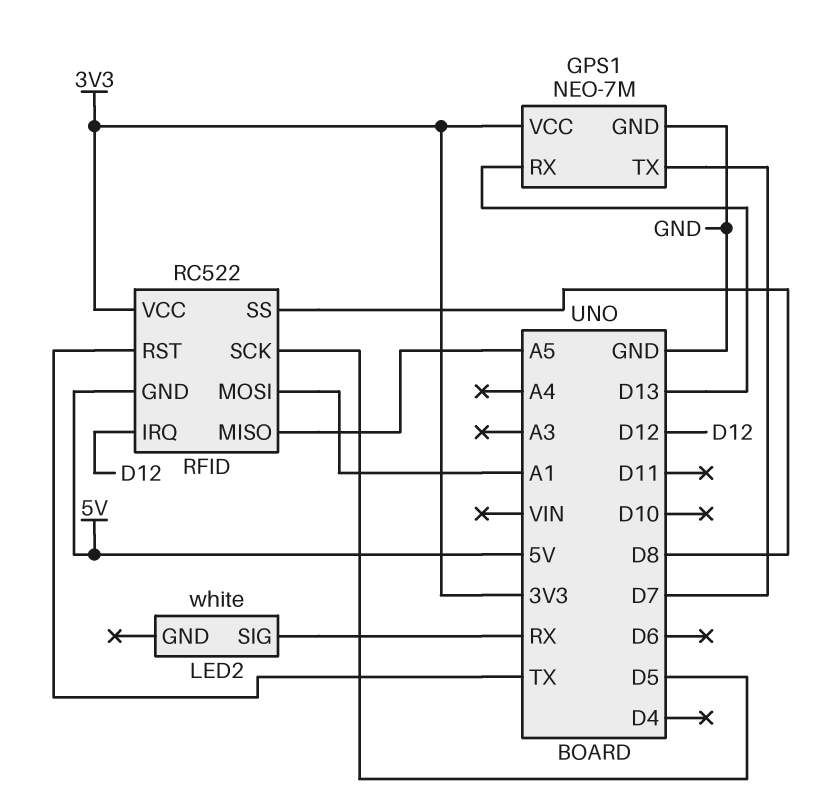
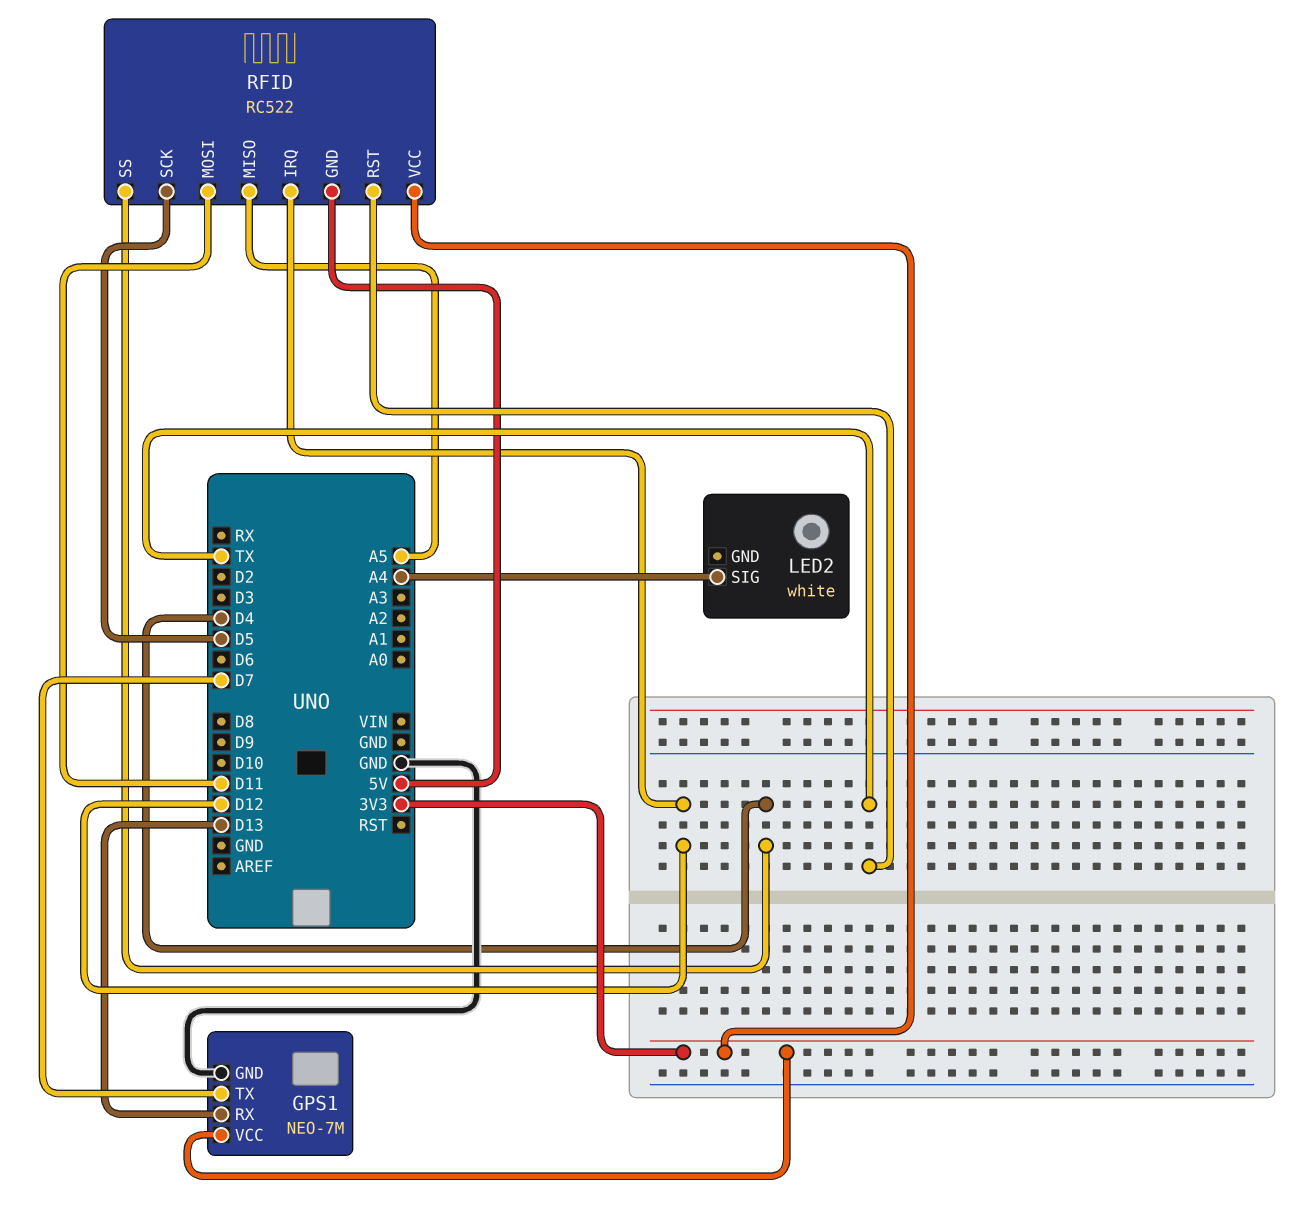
LED2 pin SIG: RX -> A4
RFID pin MOSI: A1 -> D11
RFID pin SS: D8 -> D4

